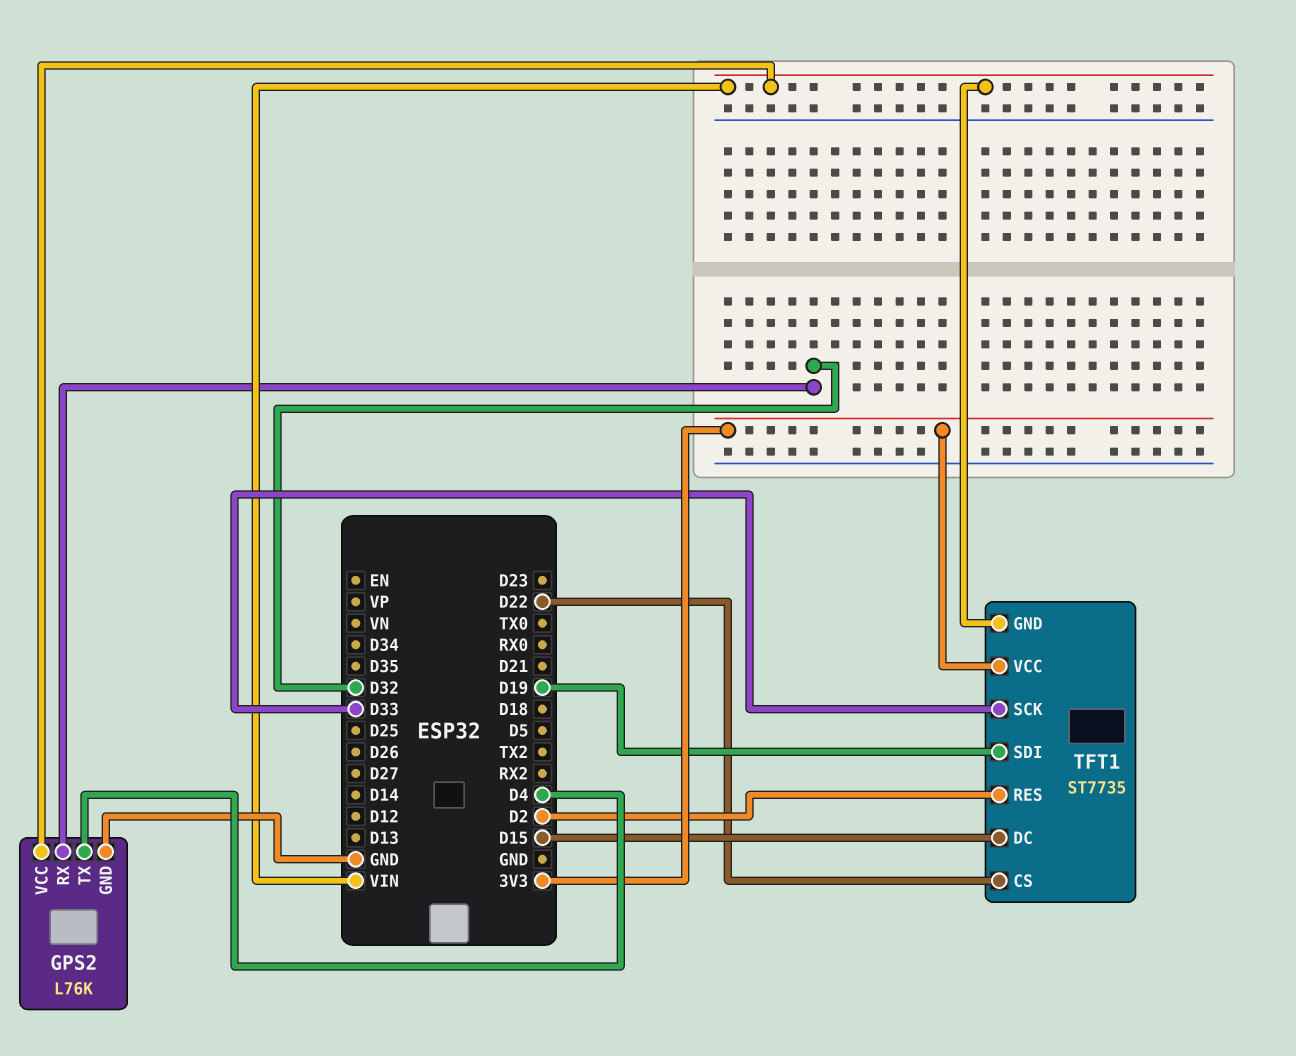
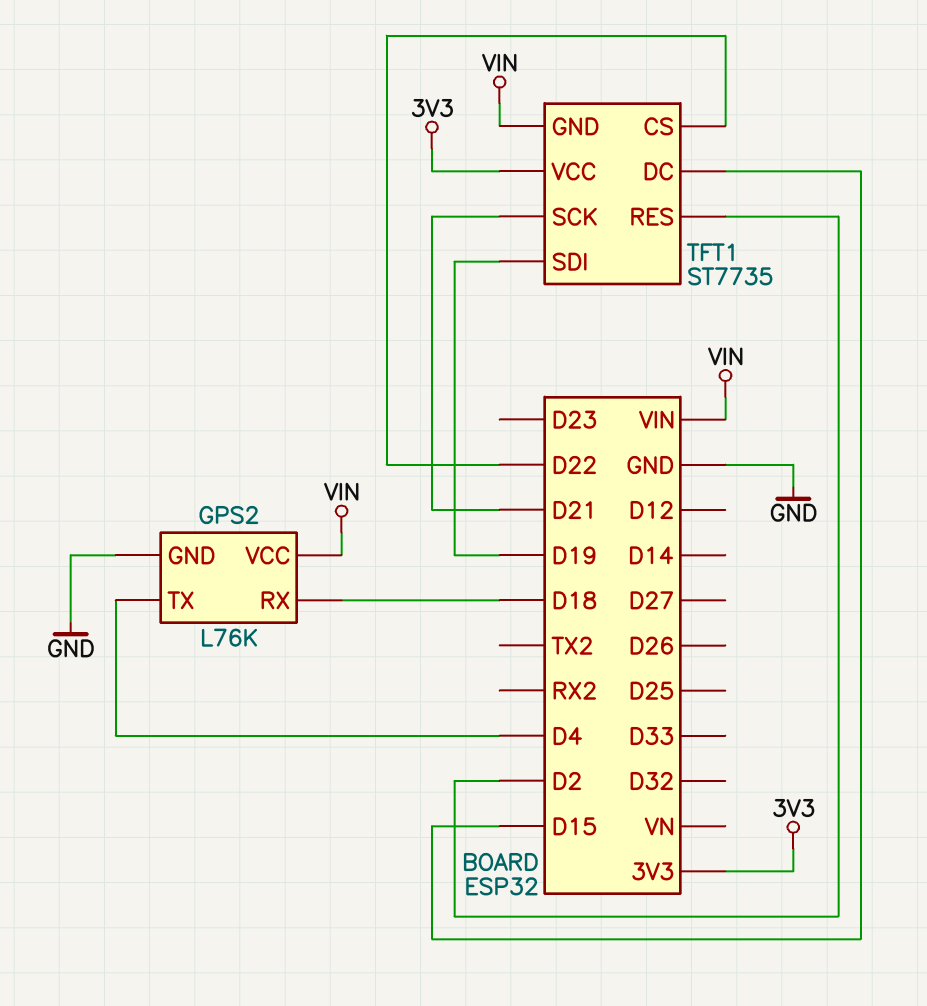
GPS2 pin RX: D32 -> D18
TFT1 pin SCK: D33 -> D21

